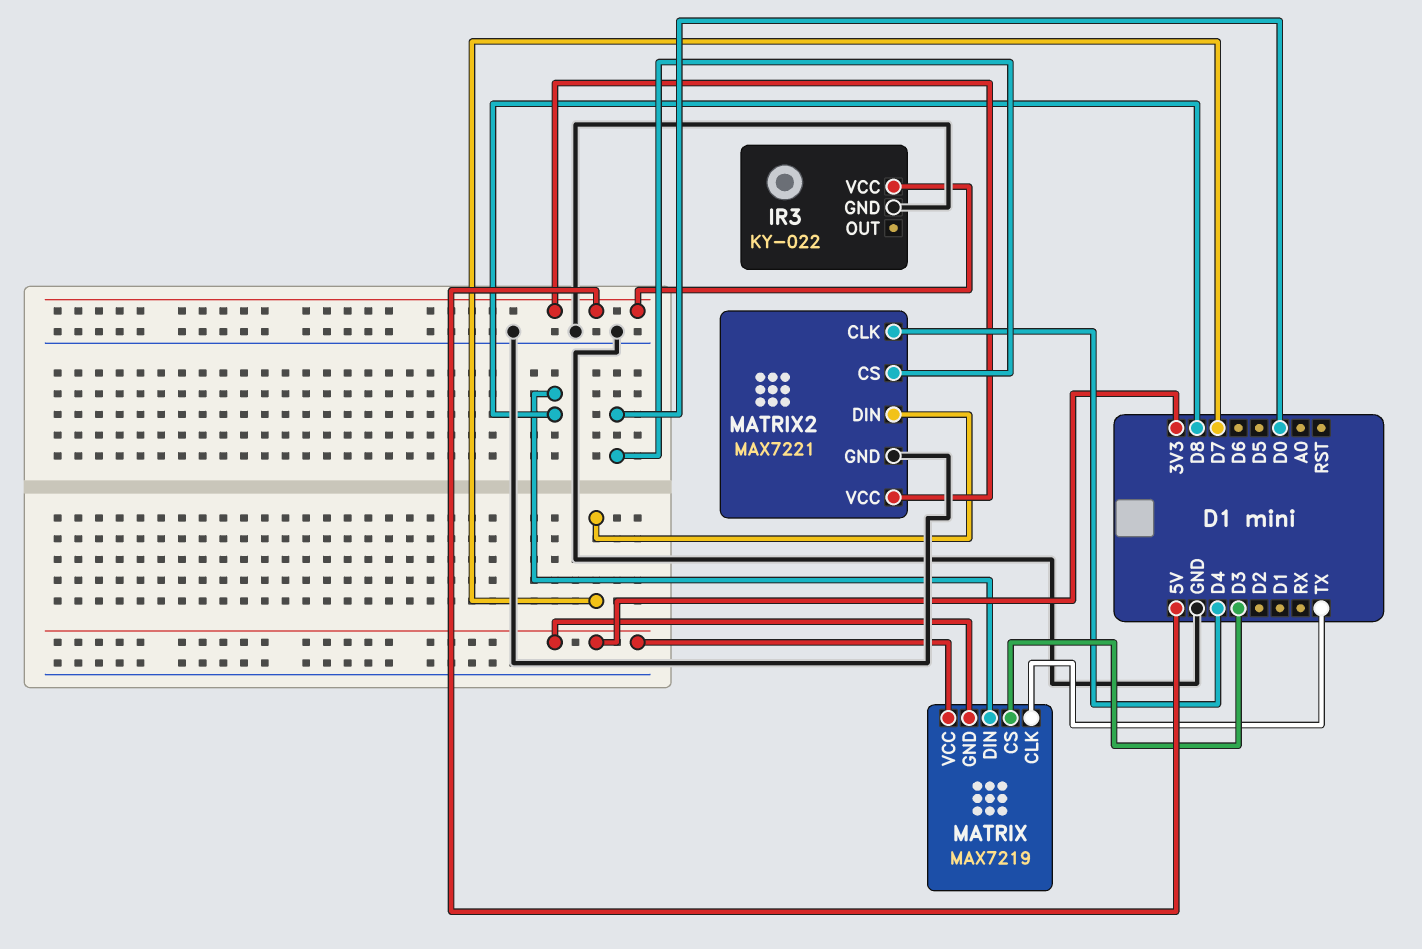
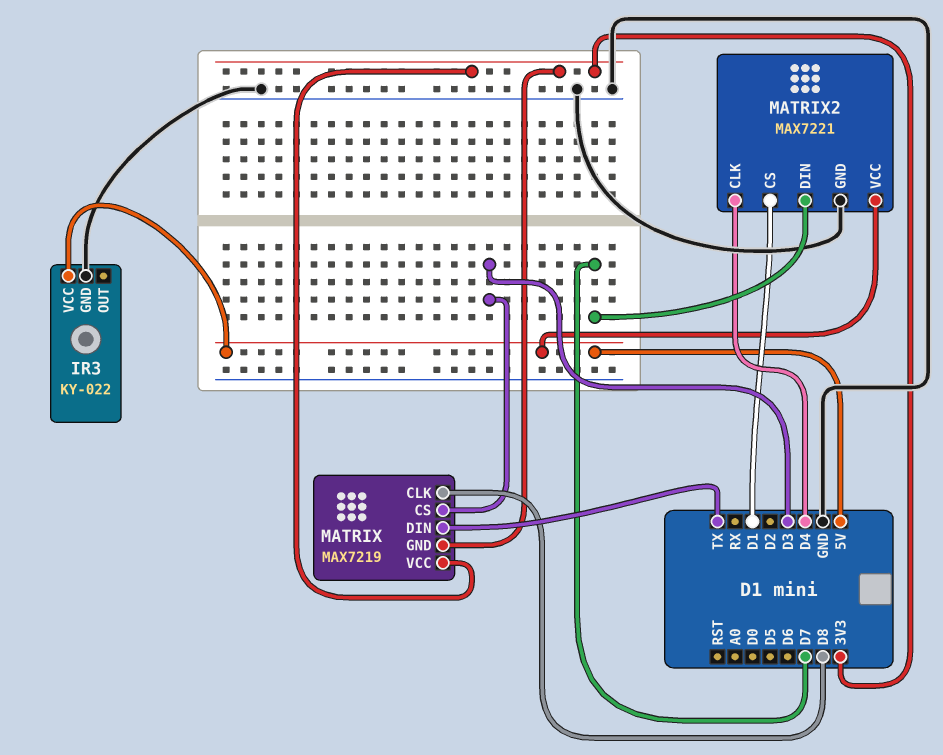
MATRIX pin CLK: TX -> D8
MATRIX pin DIN: D8 -> TX
MATRIX2 pin CS: D0 -> D1

